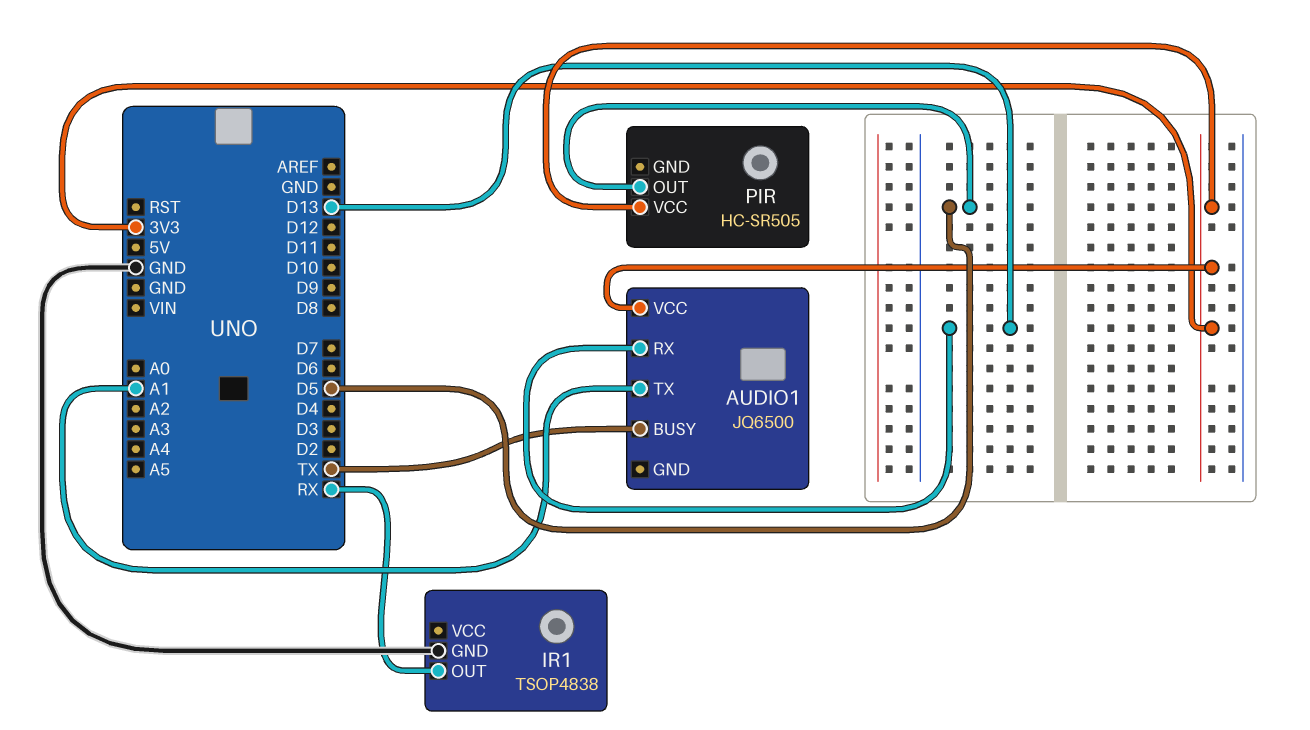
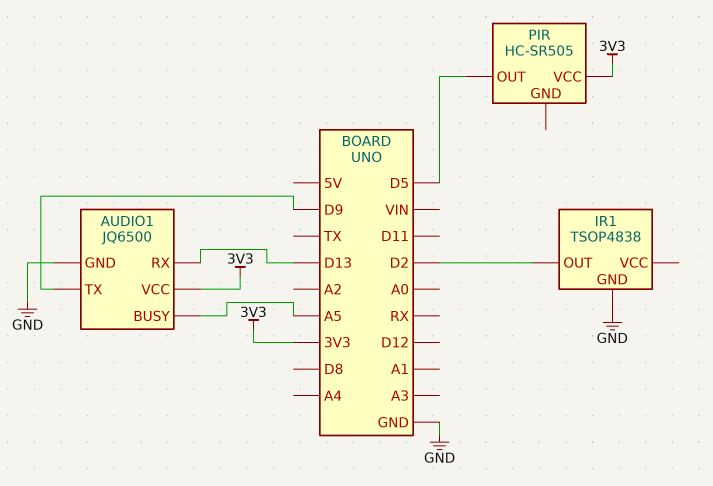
AUDIO1 pin BUSY: TX -> A5
AUDIO1 pin GND: none -> GND
AUDIO1 pin TX: A1 -> D9
IR1 pin OUT: RX -> D2

